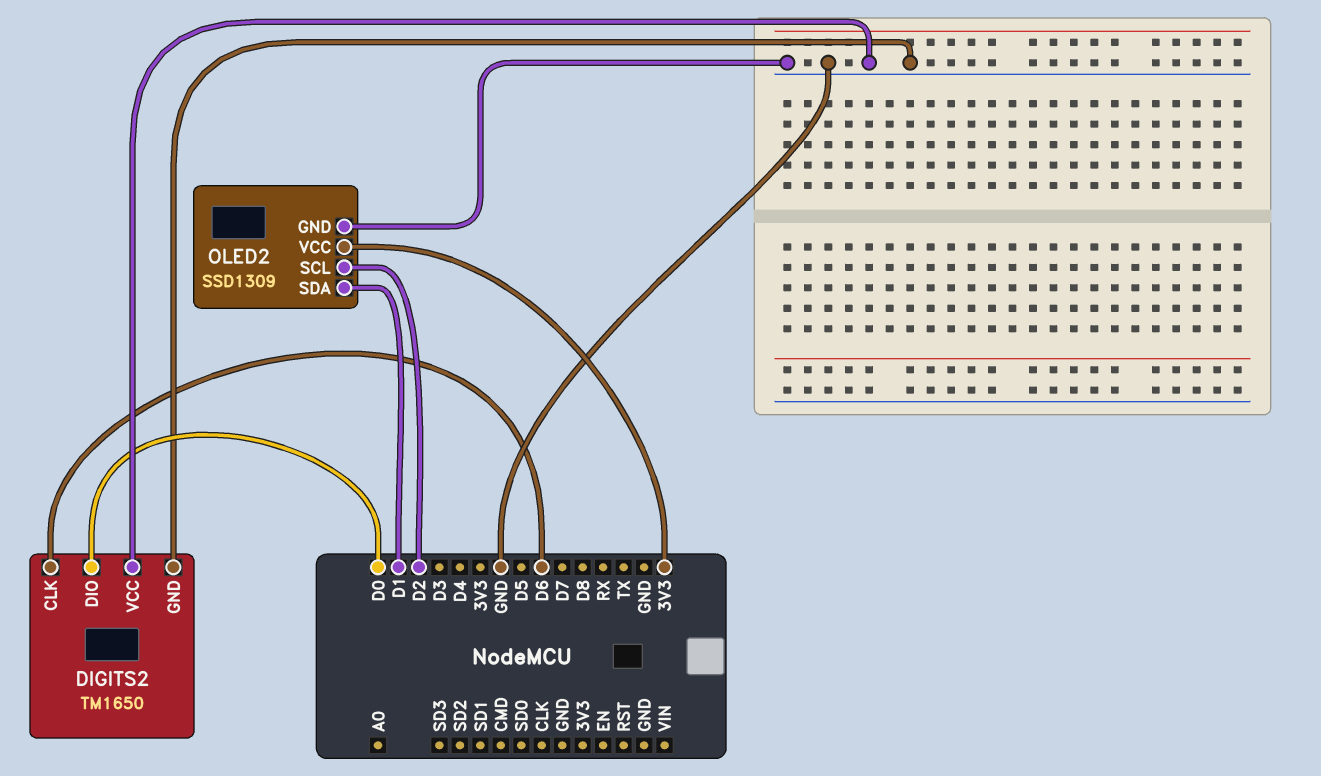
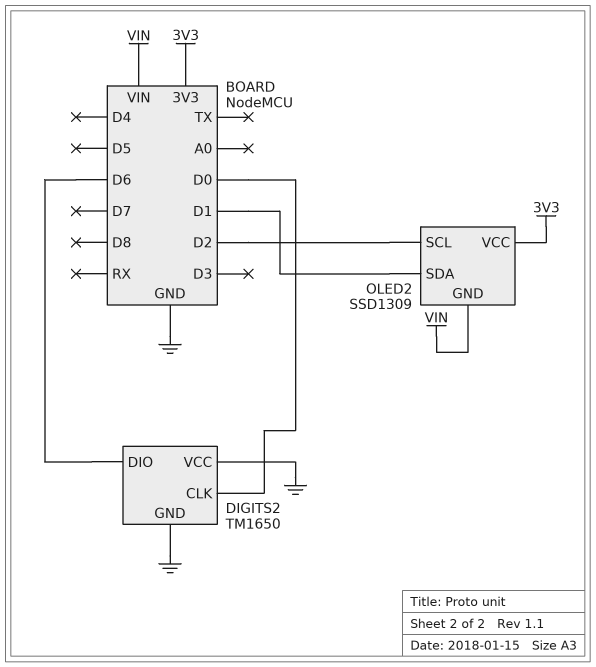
DIGITS2 pin CLK: D6 -> D0
DIGITS2 pin DIO: D0 -> D6
OLED2 pin GND: GND -> VIN

